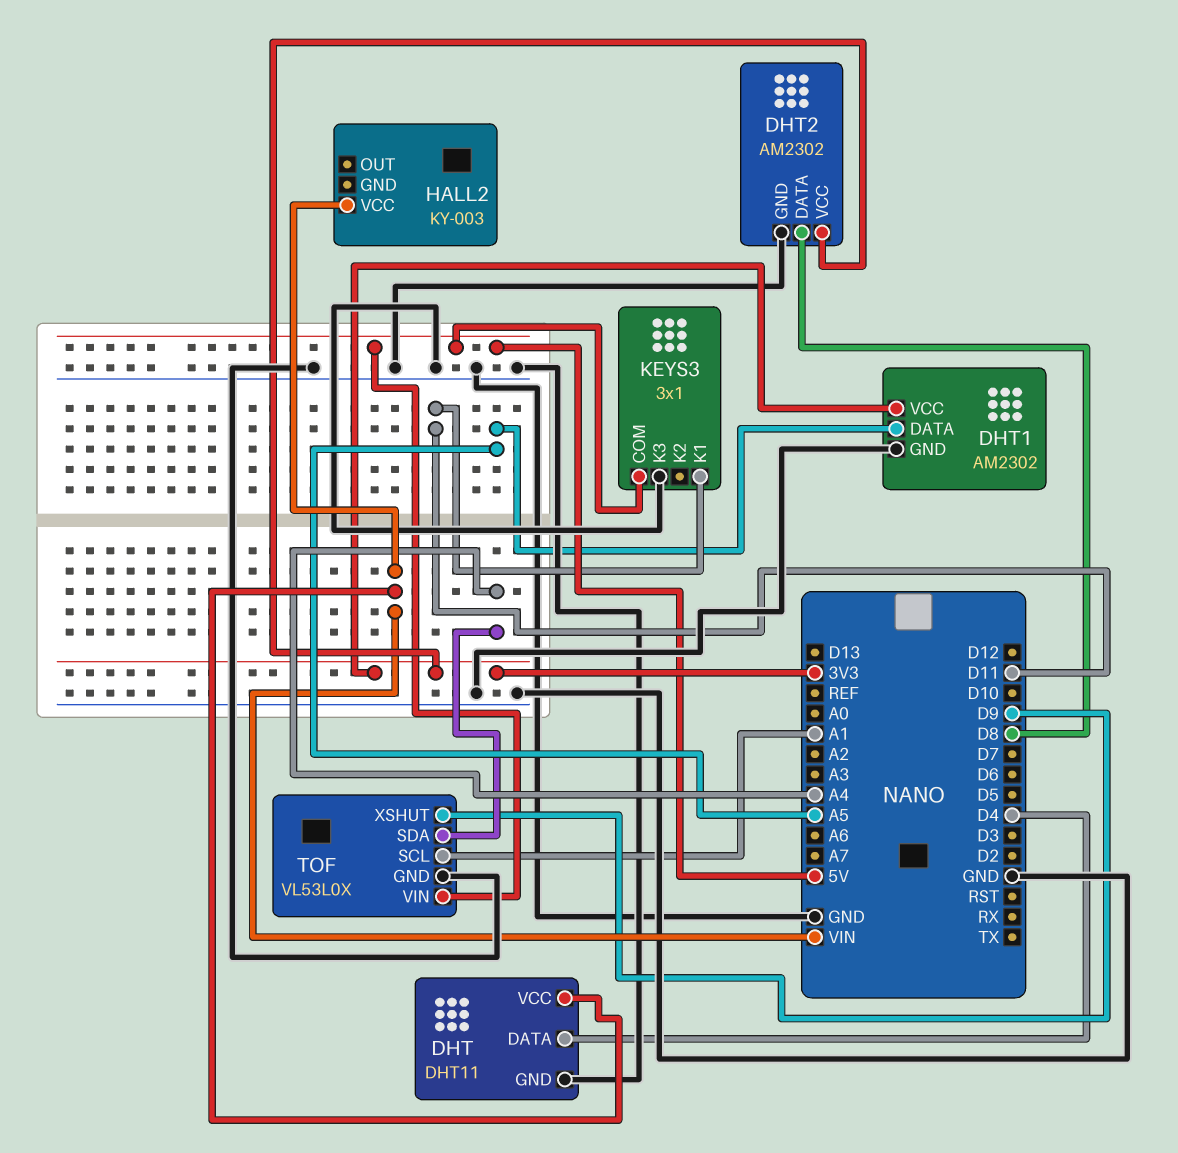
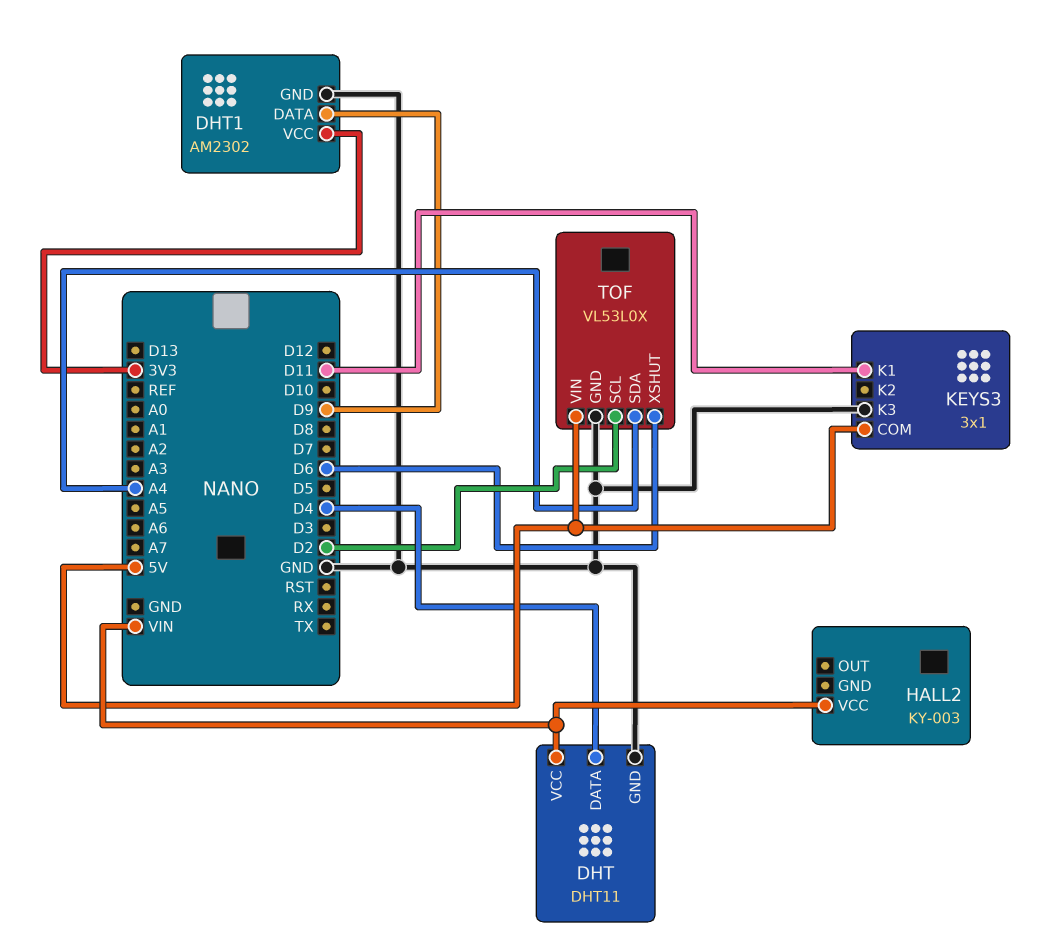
DHT1 pin DATA: A5 -> D9
DHT2: AM2302 -> none
DHT2 pin DATA: D8 -> none
DHT2 pin GND: GND -> none
DHT2 pin VCC: 3V3 -> none
TOF pin SCL: A1 -> D2
TOF pin XSHUT: D9 -> D6

